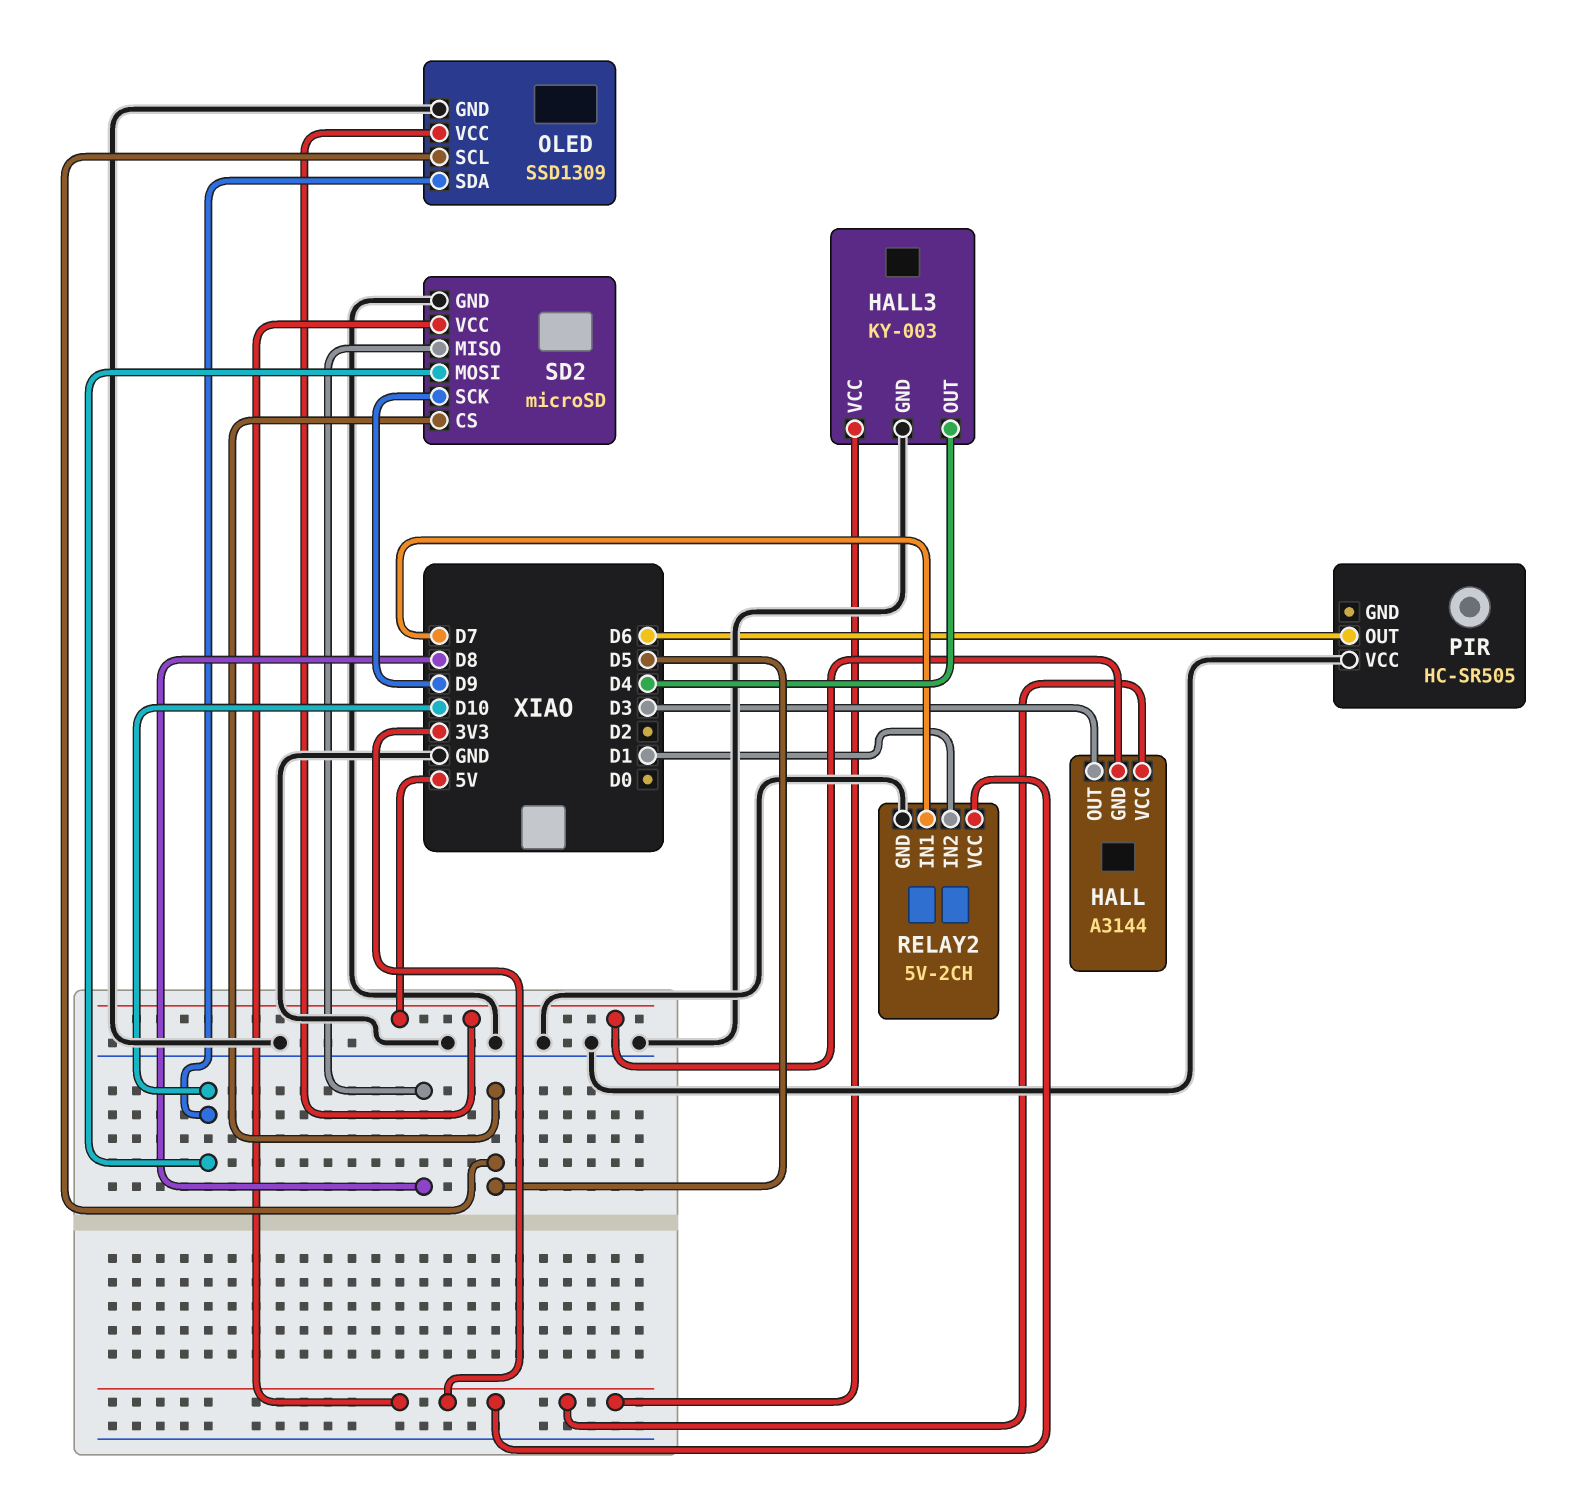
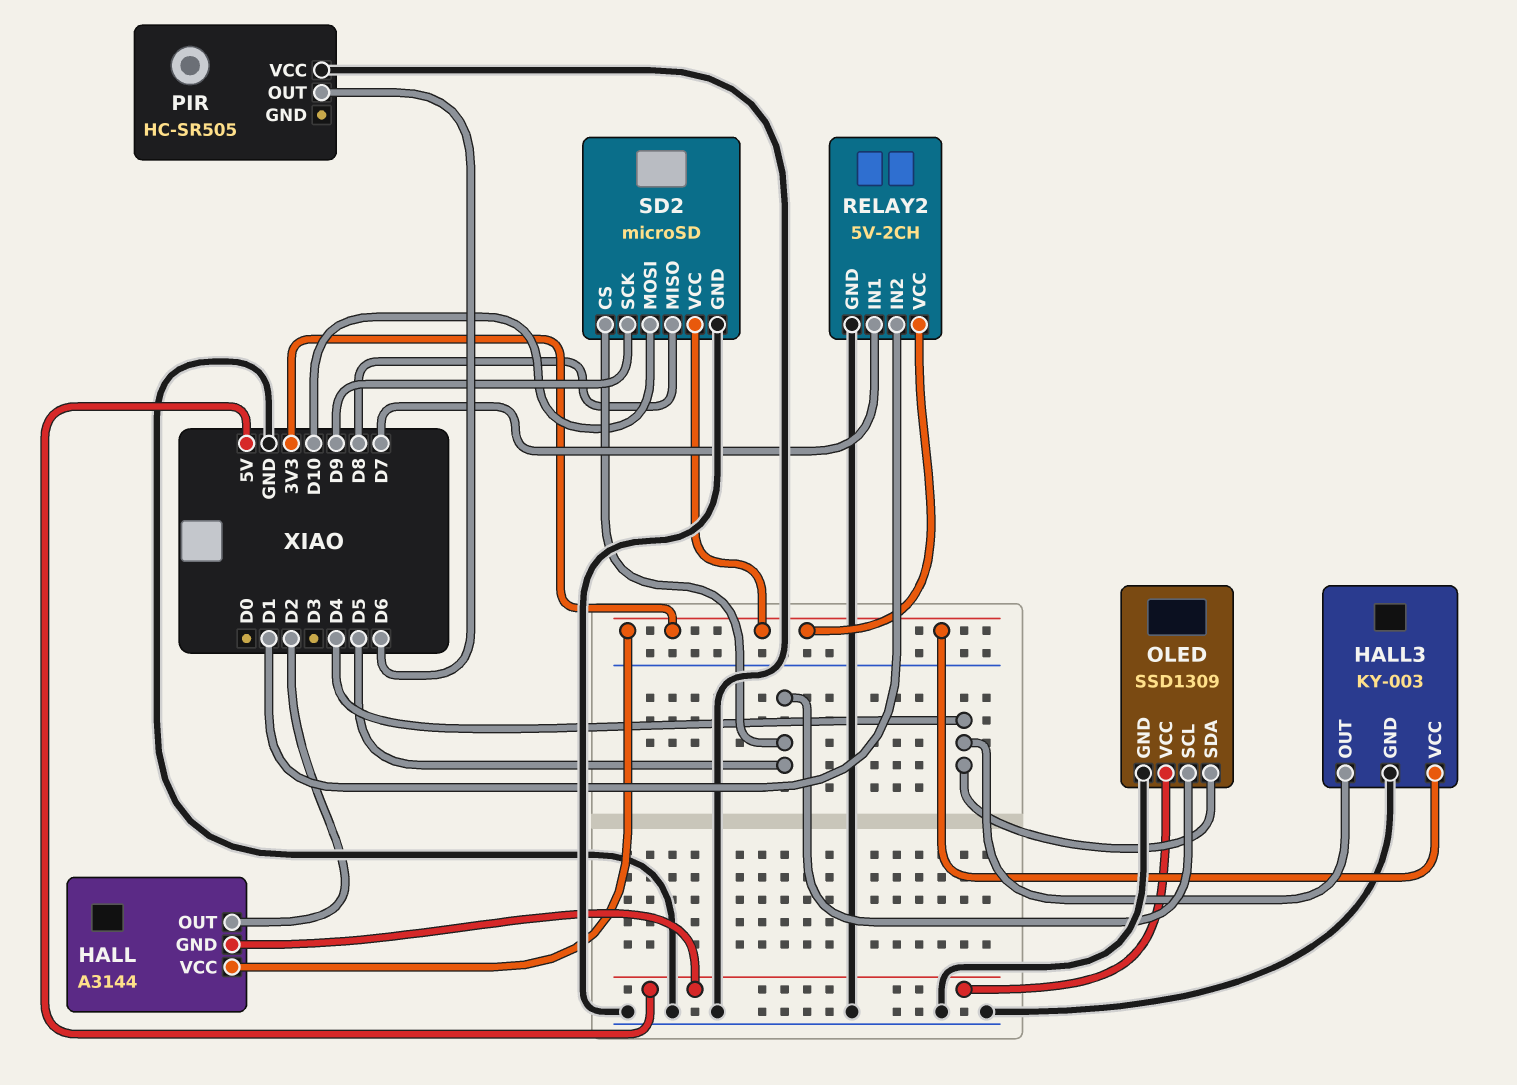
HALL pin OUT: D3 -> D2
OLED pin SDA: D10 -> D4

